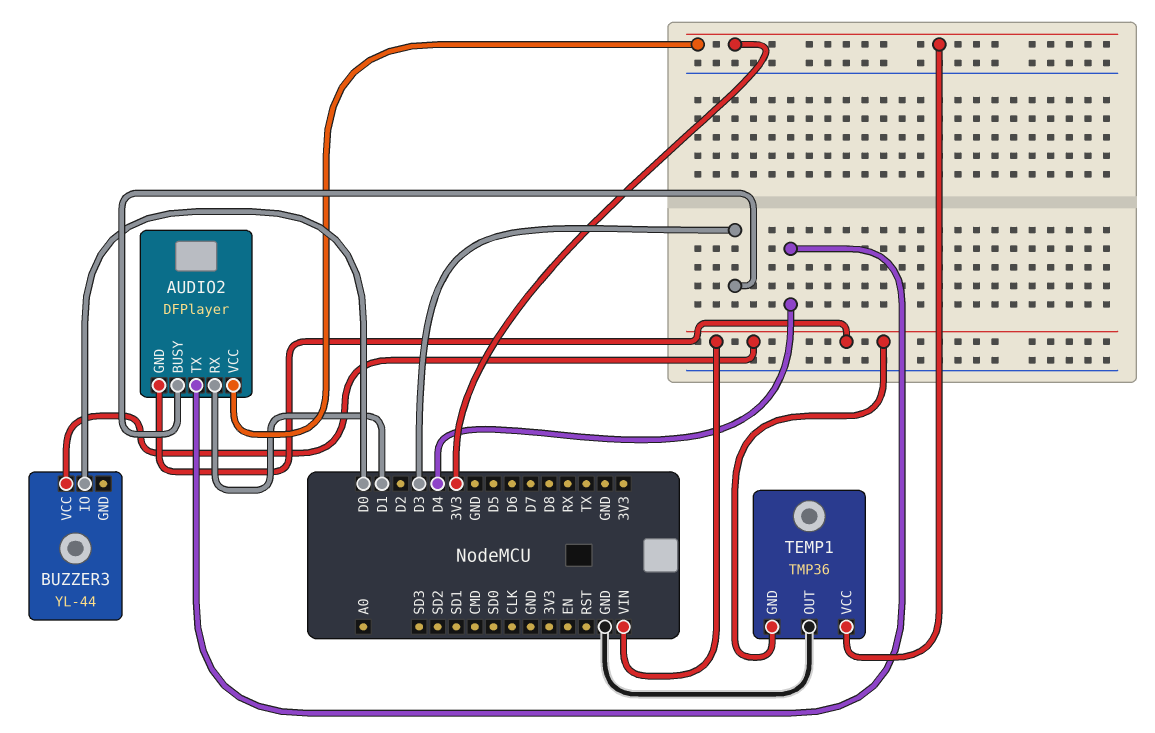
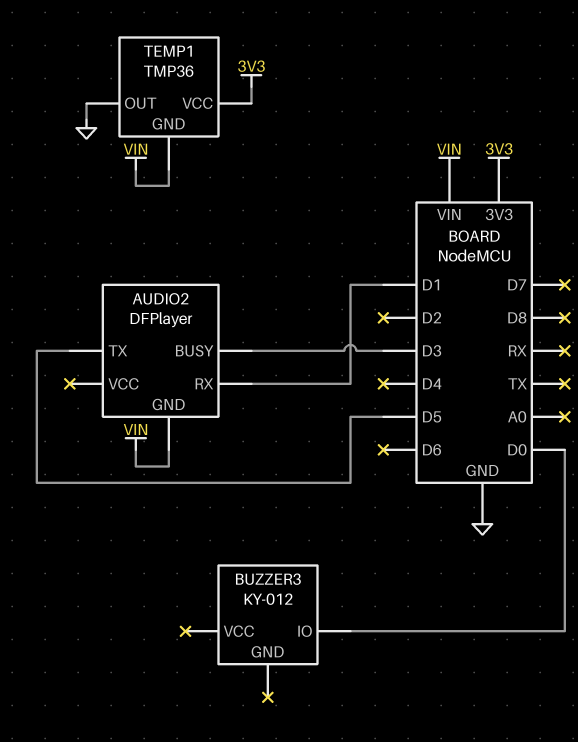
AUDIO2 pin TX: D4 -> D5
AUDIO2 pin VCC: 3V3 -> none
BUZZER3: YL-44 -> KY-012
BUZZER3 pin VCC: VIN -> none

